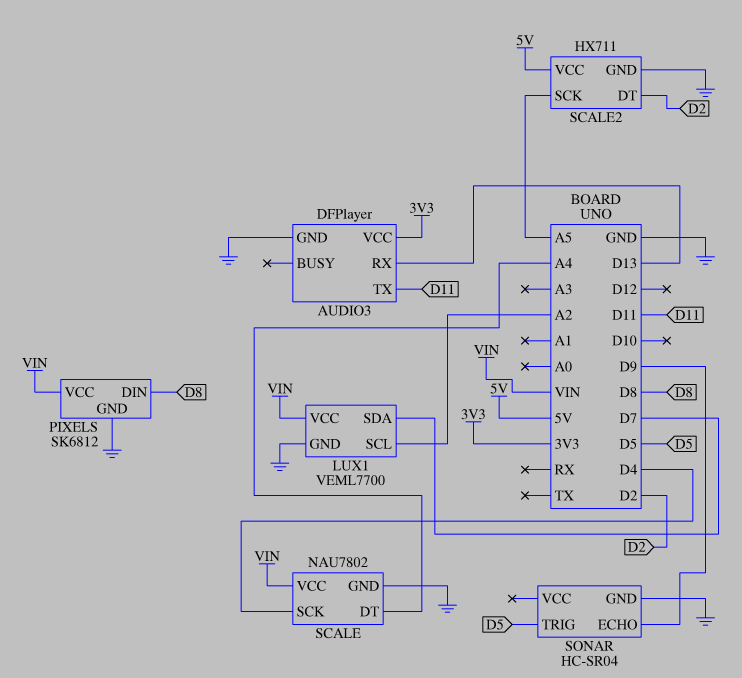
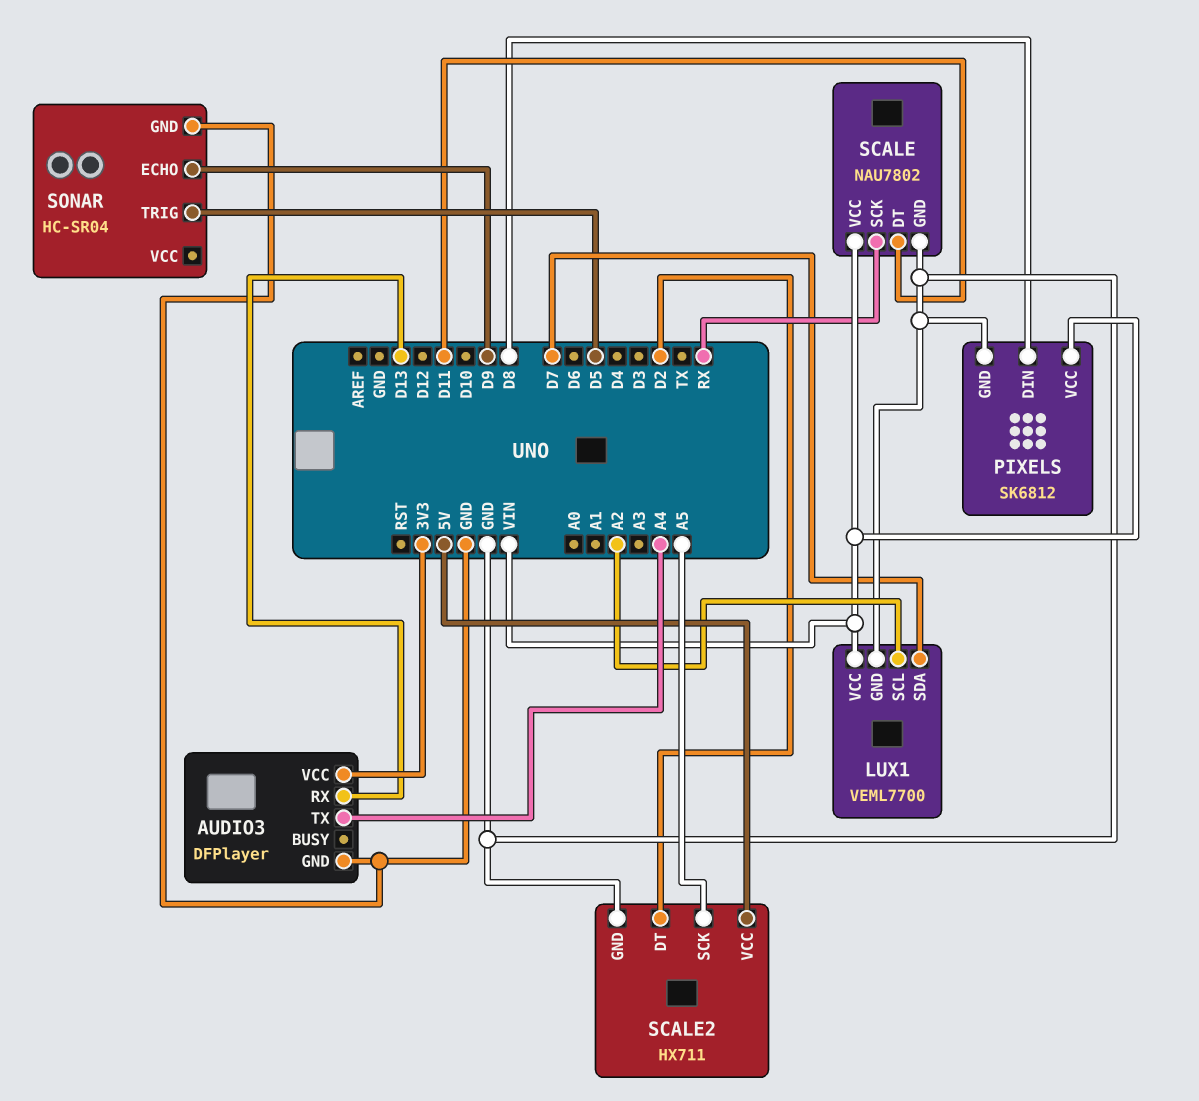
AUDIO3 pin TX: D11 -> A4
SCALE pin DT: A4 -> D11
SCALE pin SCK: D4 -> RX

